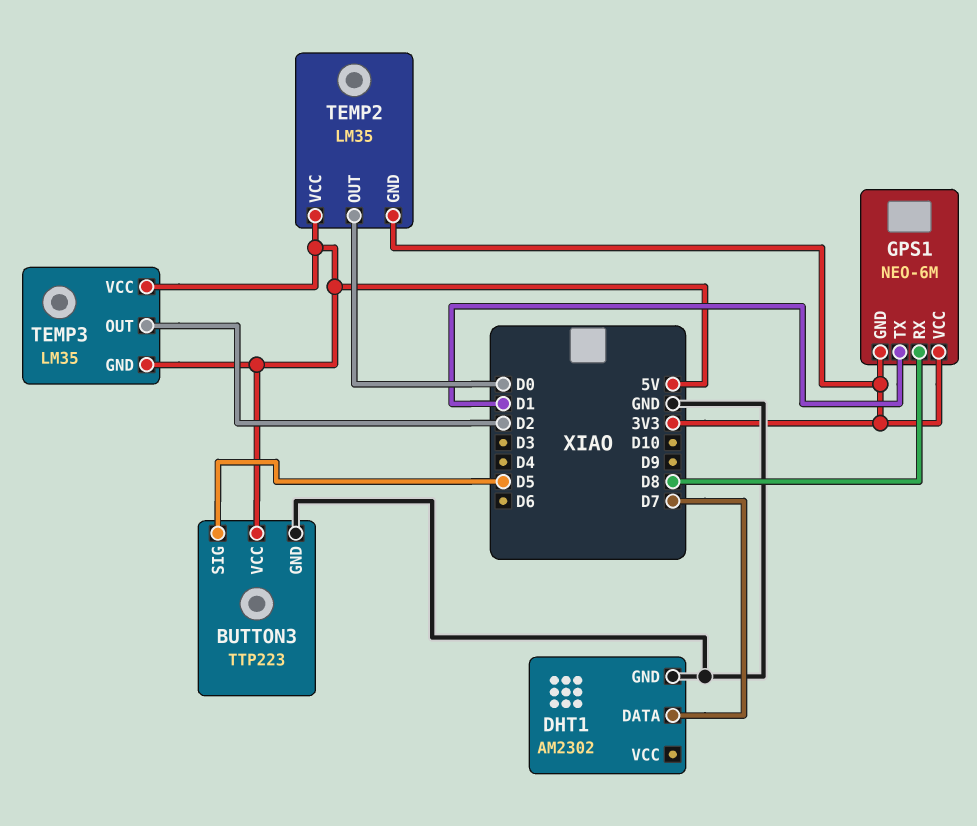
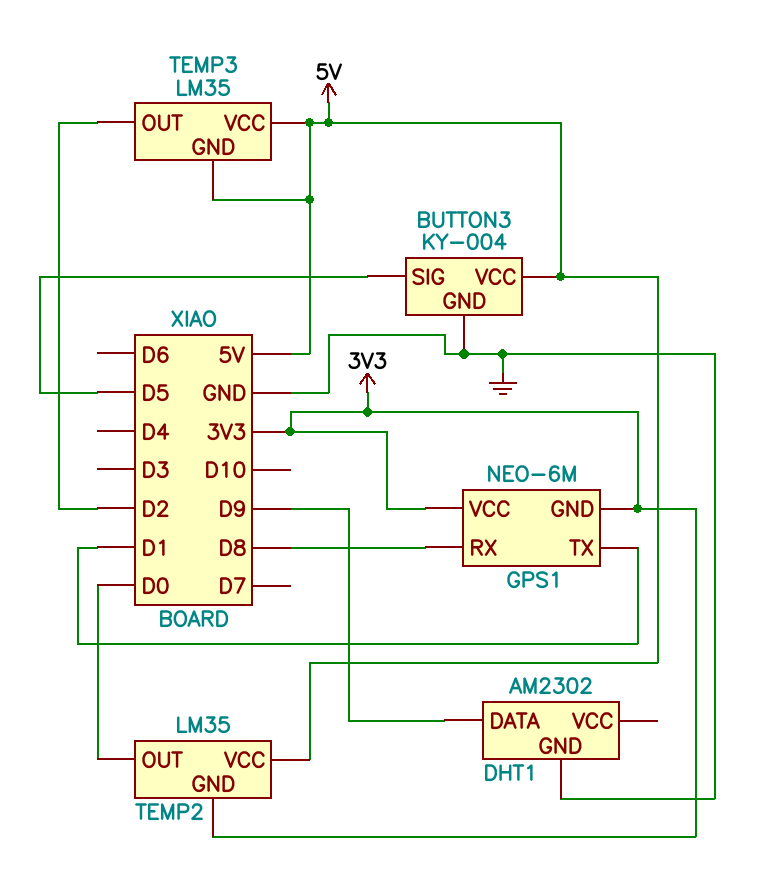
BUTTON3: TTP223 -> KY-004
DHT1 pin DATA: D7 -> D9

